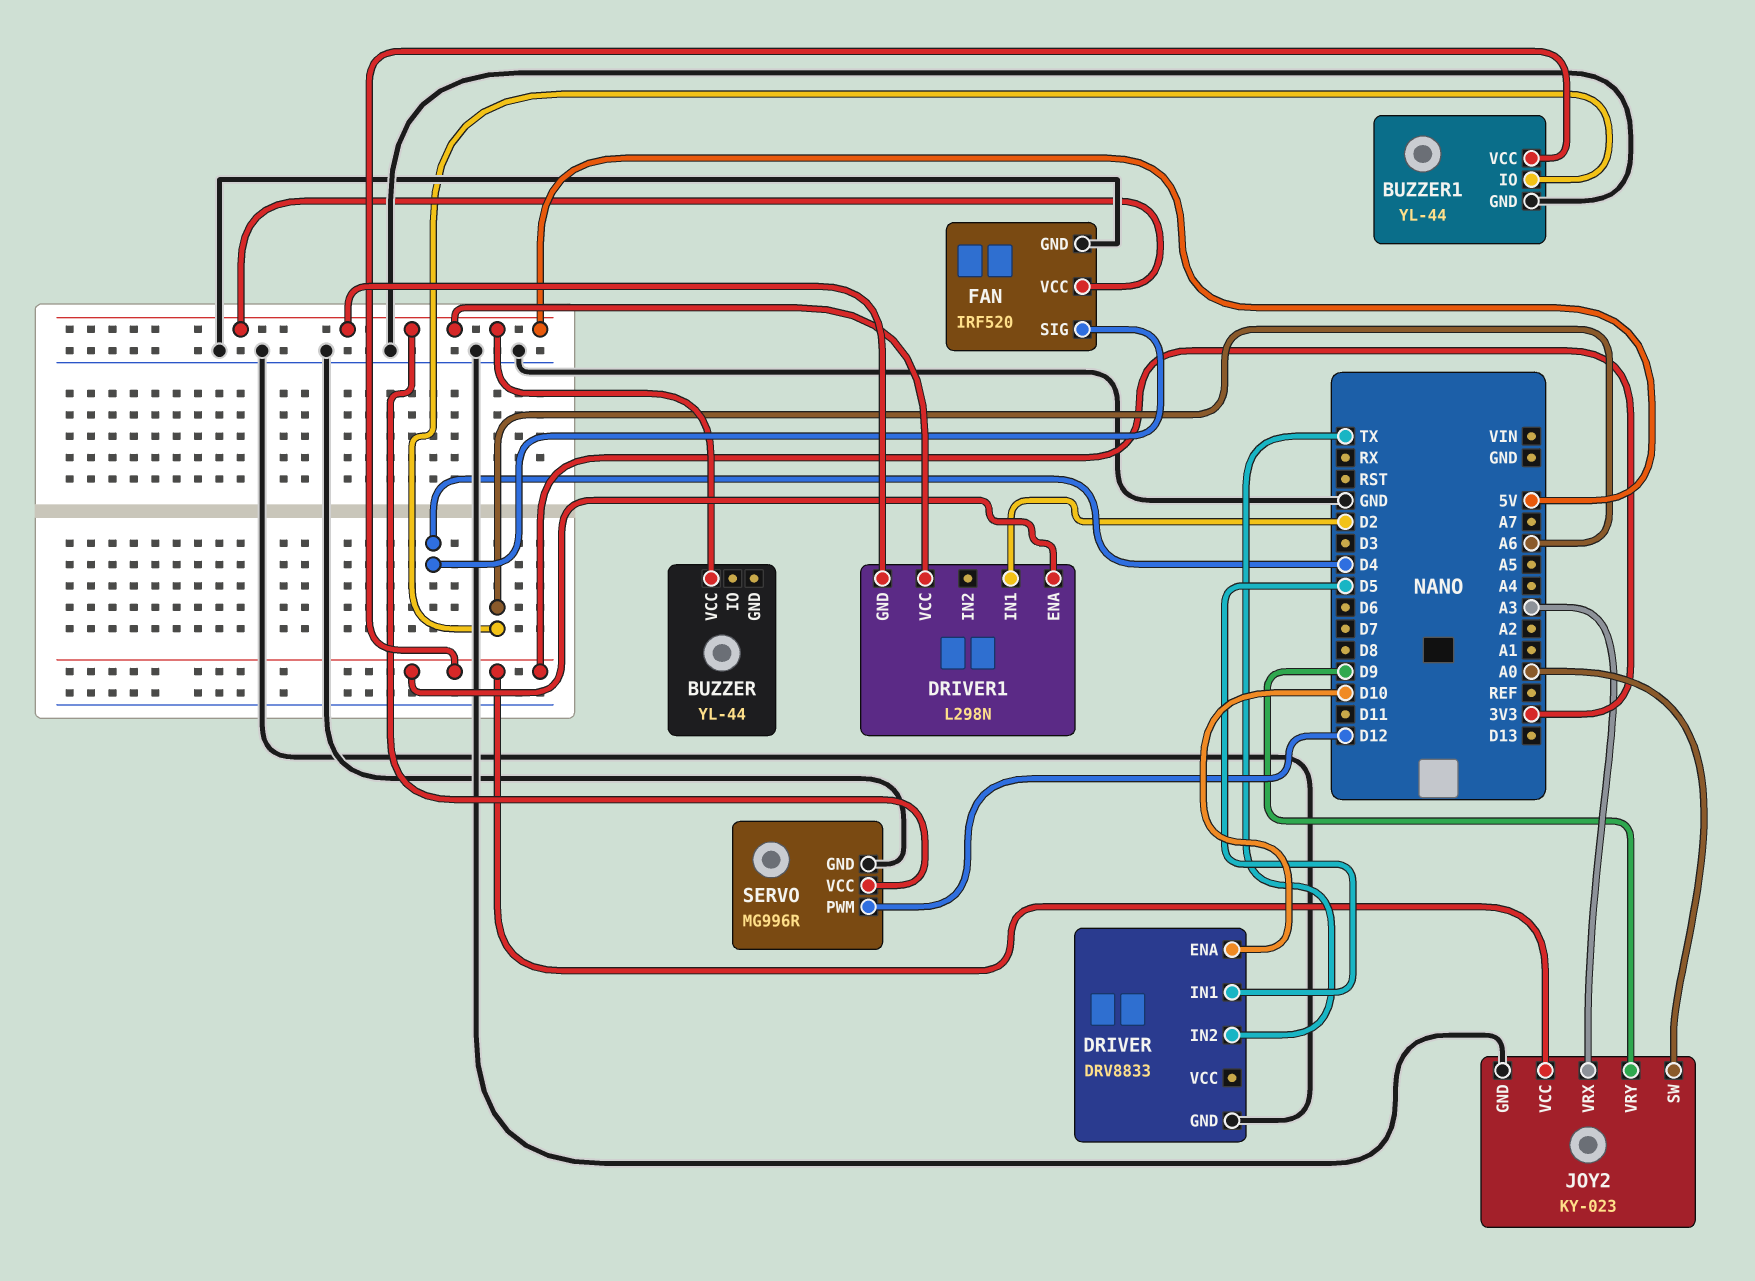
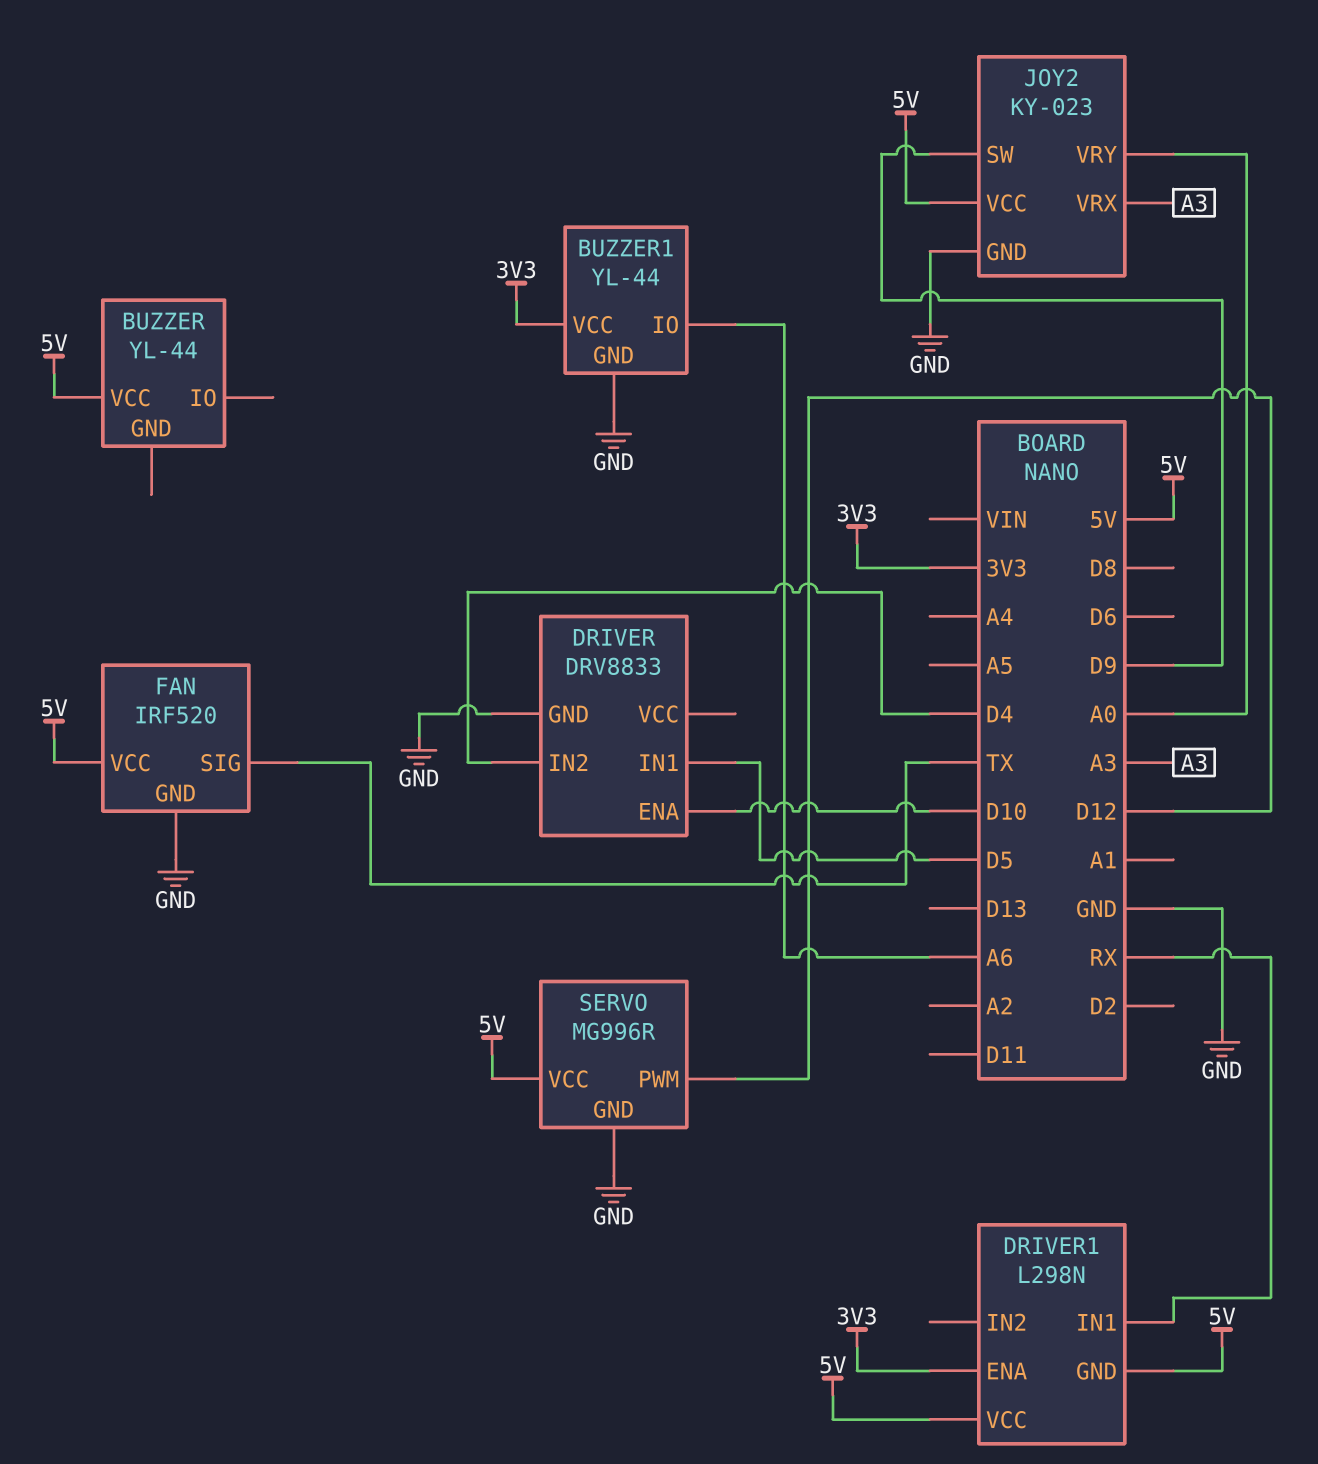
DRIVER pin IN2: TX -> D4
DRIVER1 pin IN1: D2 -> RX
FAN pin SIG: D4 -> TX
JOY2 pin SW: A0 -> D9
JOY2 pin VCC: 3V3 -> 5V
JOY2 pin VRY: D9 -> A0

